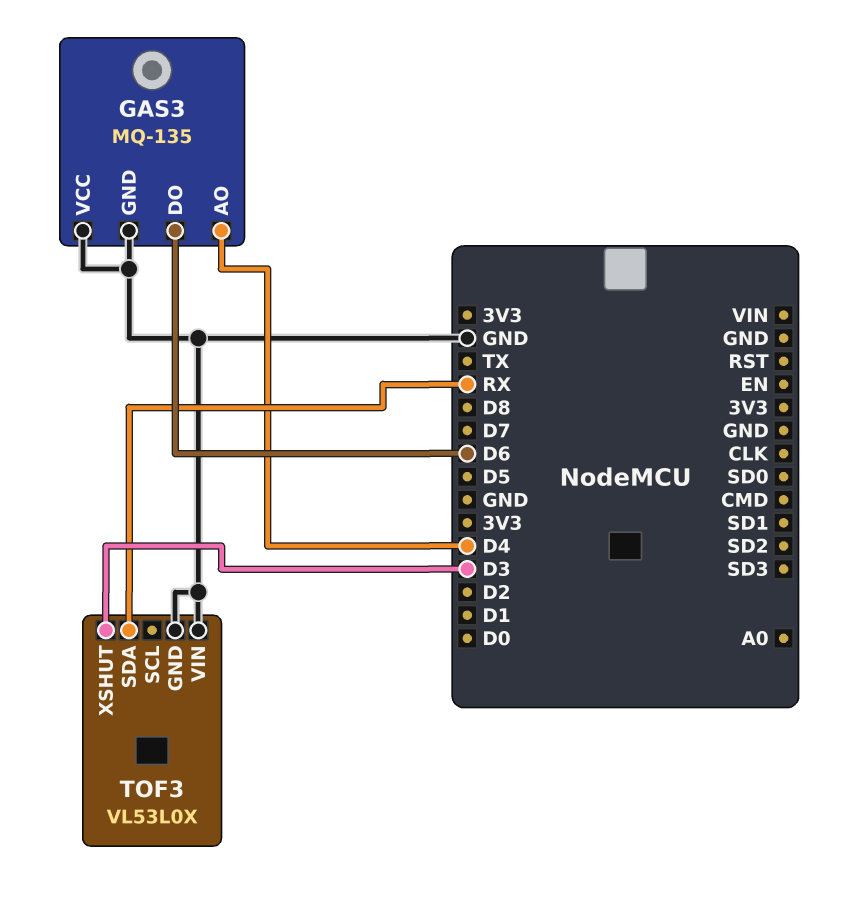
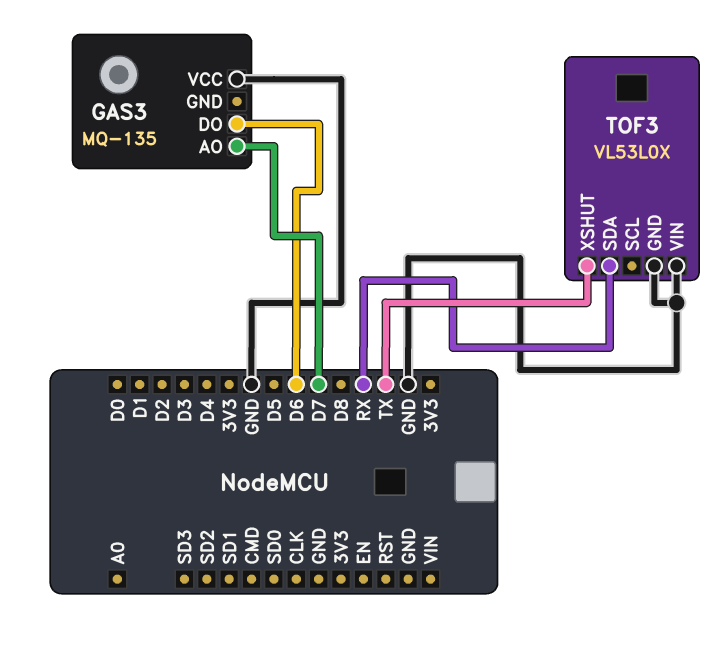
GAS3 pin AO: D4 -> D7
GAS3 pin GND: GND -> none
TOF3 pin XSHUT: D3 -> TX

